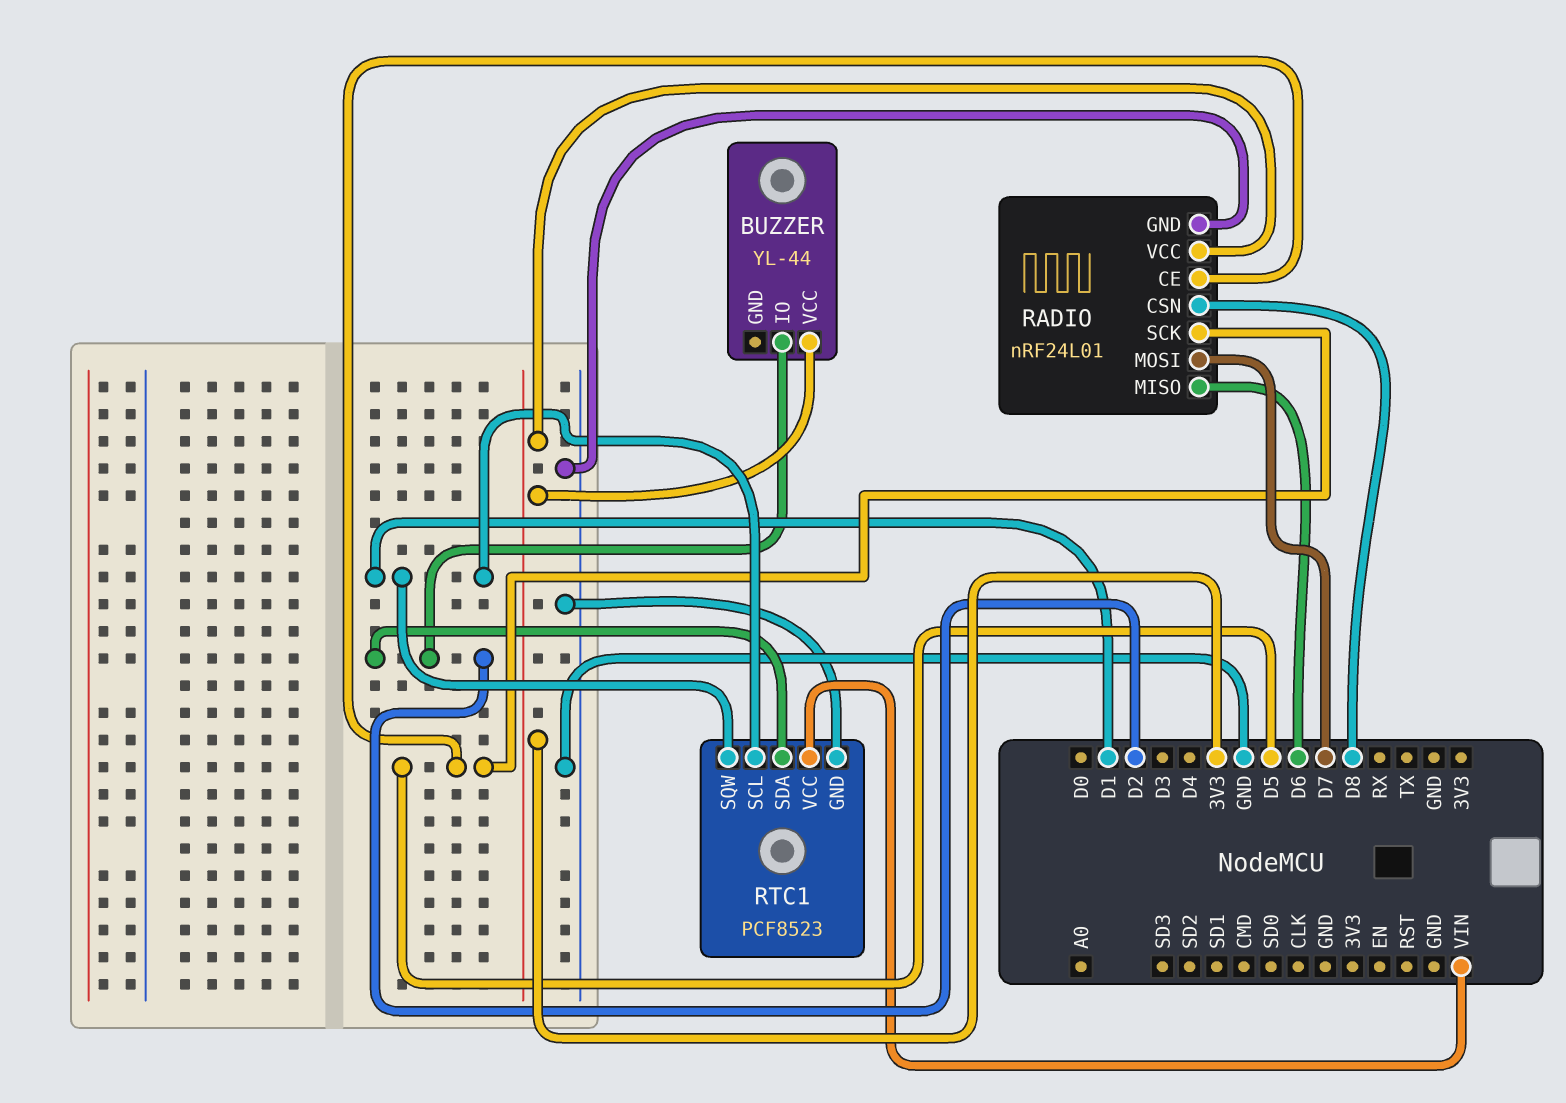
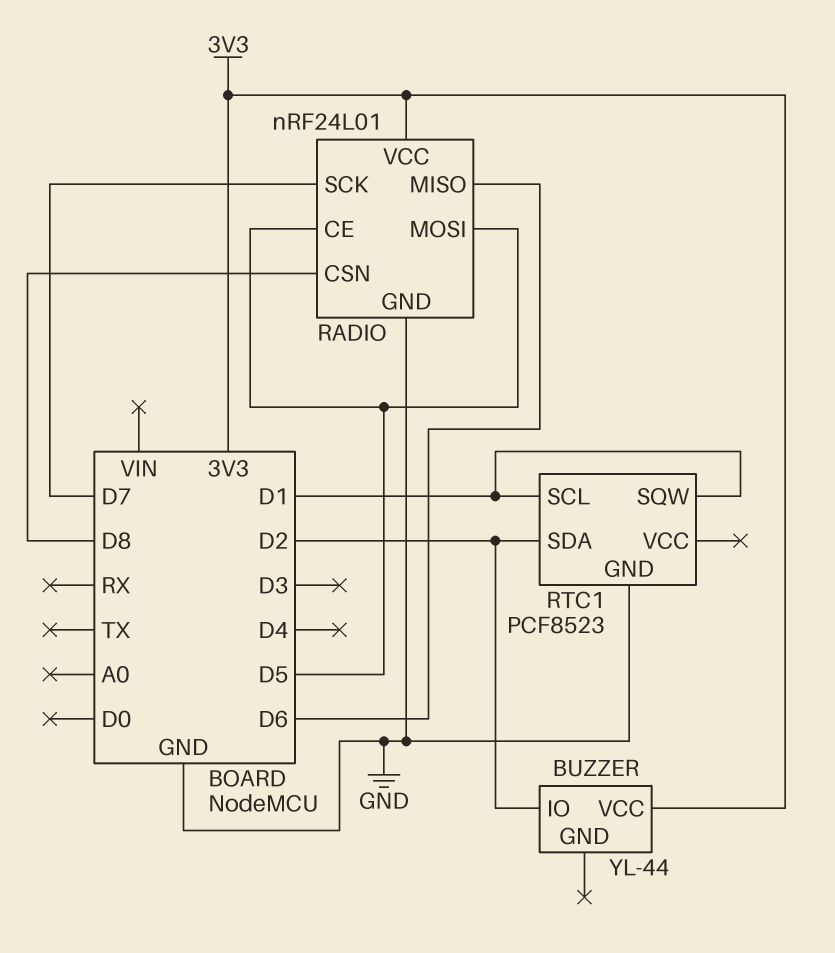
RADIO pin MOSI: D7 -> D5
RADIO pin SCK: D5 -> D7
RTC1 pin VCC: VIN -> none

